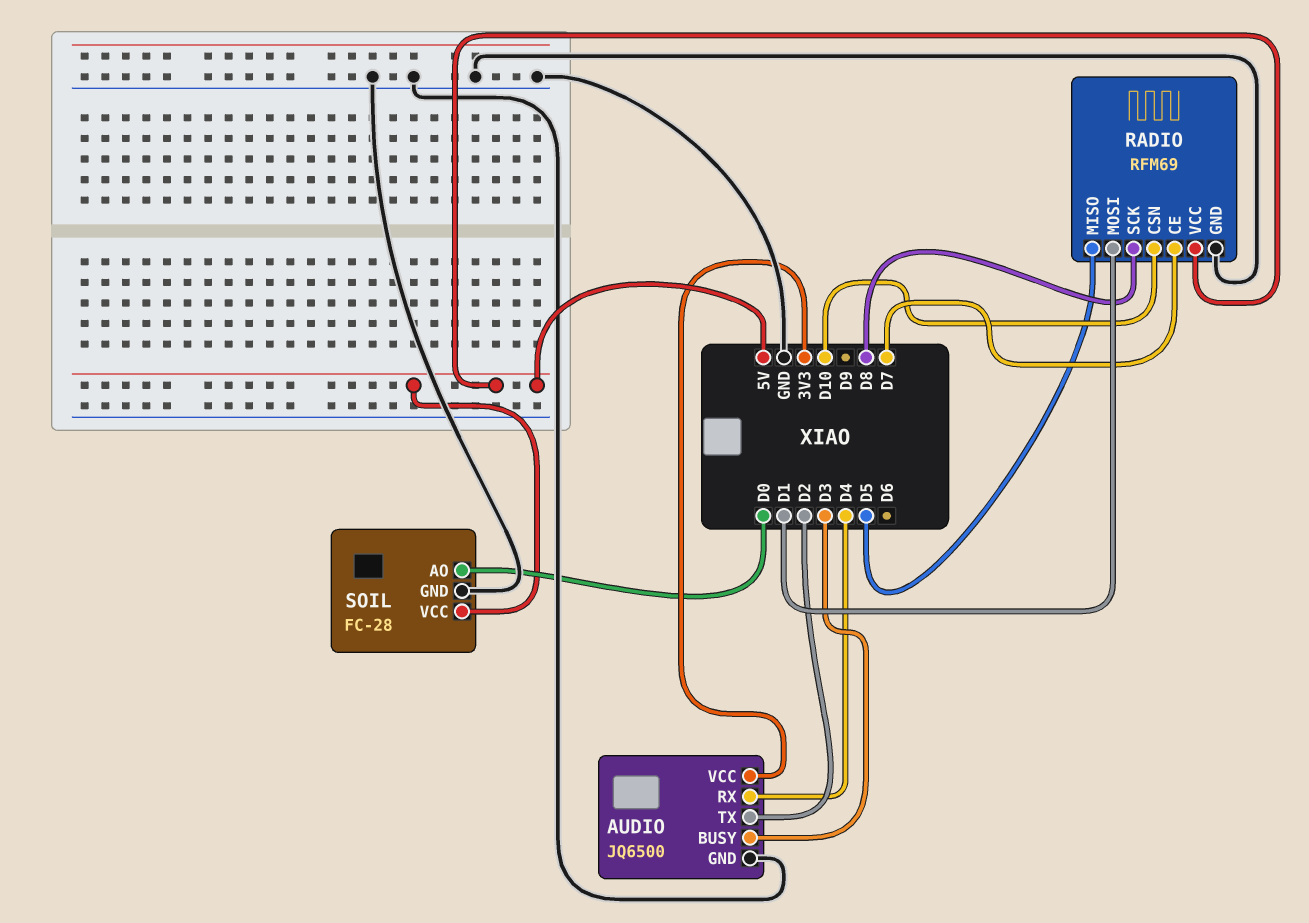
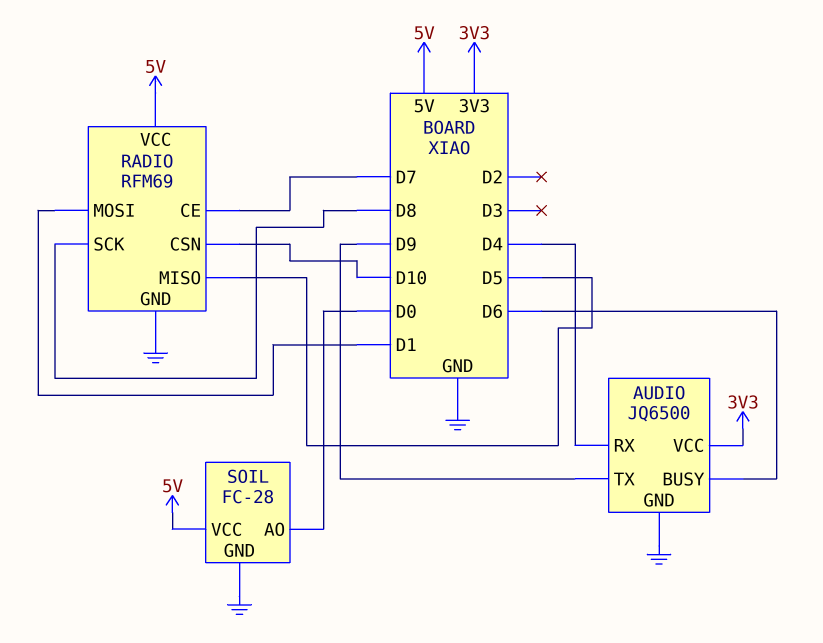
AUDIO pin BUSY: D3 -> D6
AUDIO pin TX: D2 -> D9

